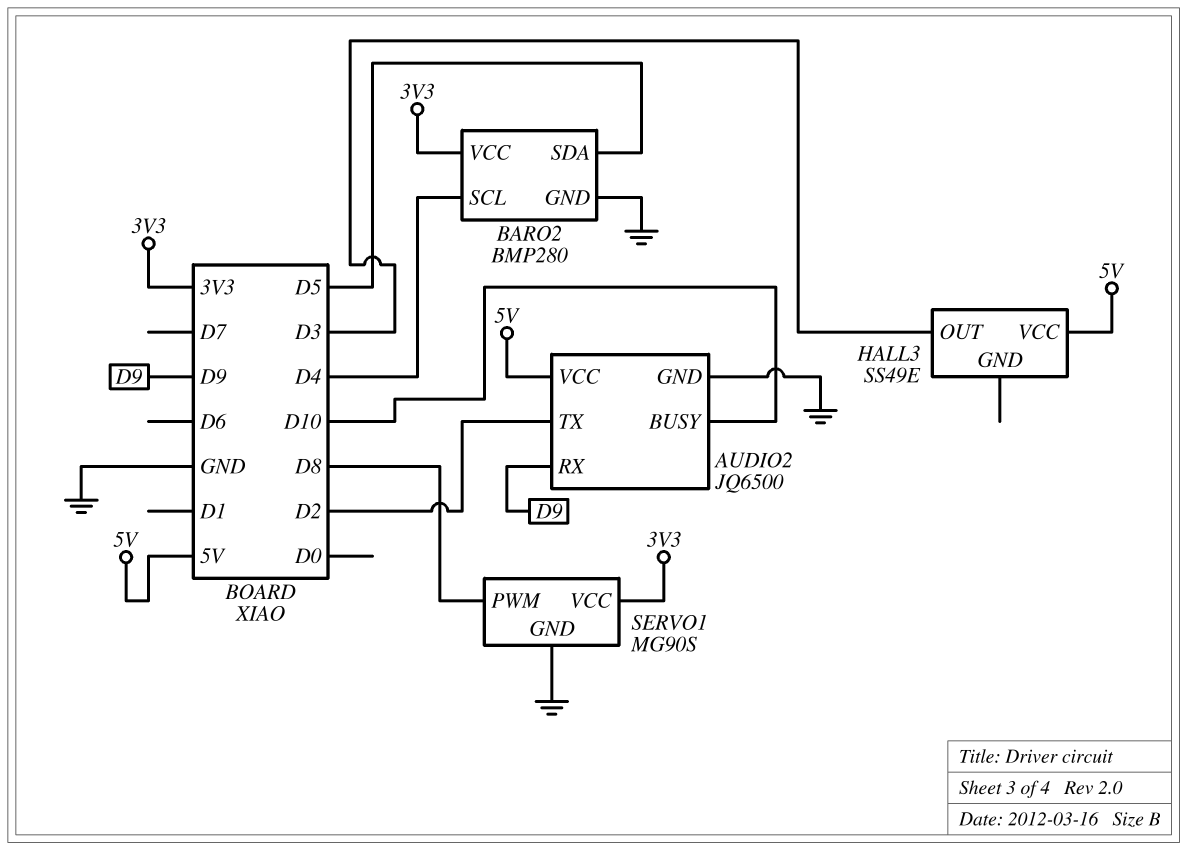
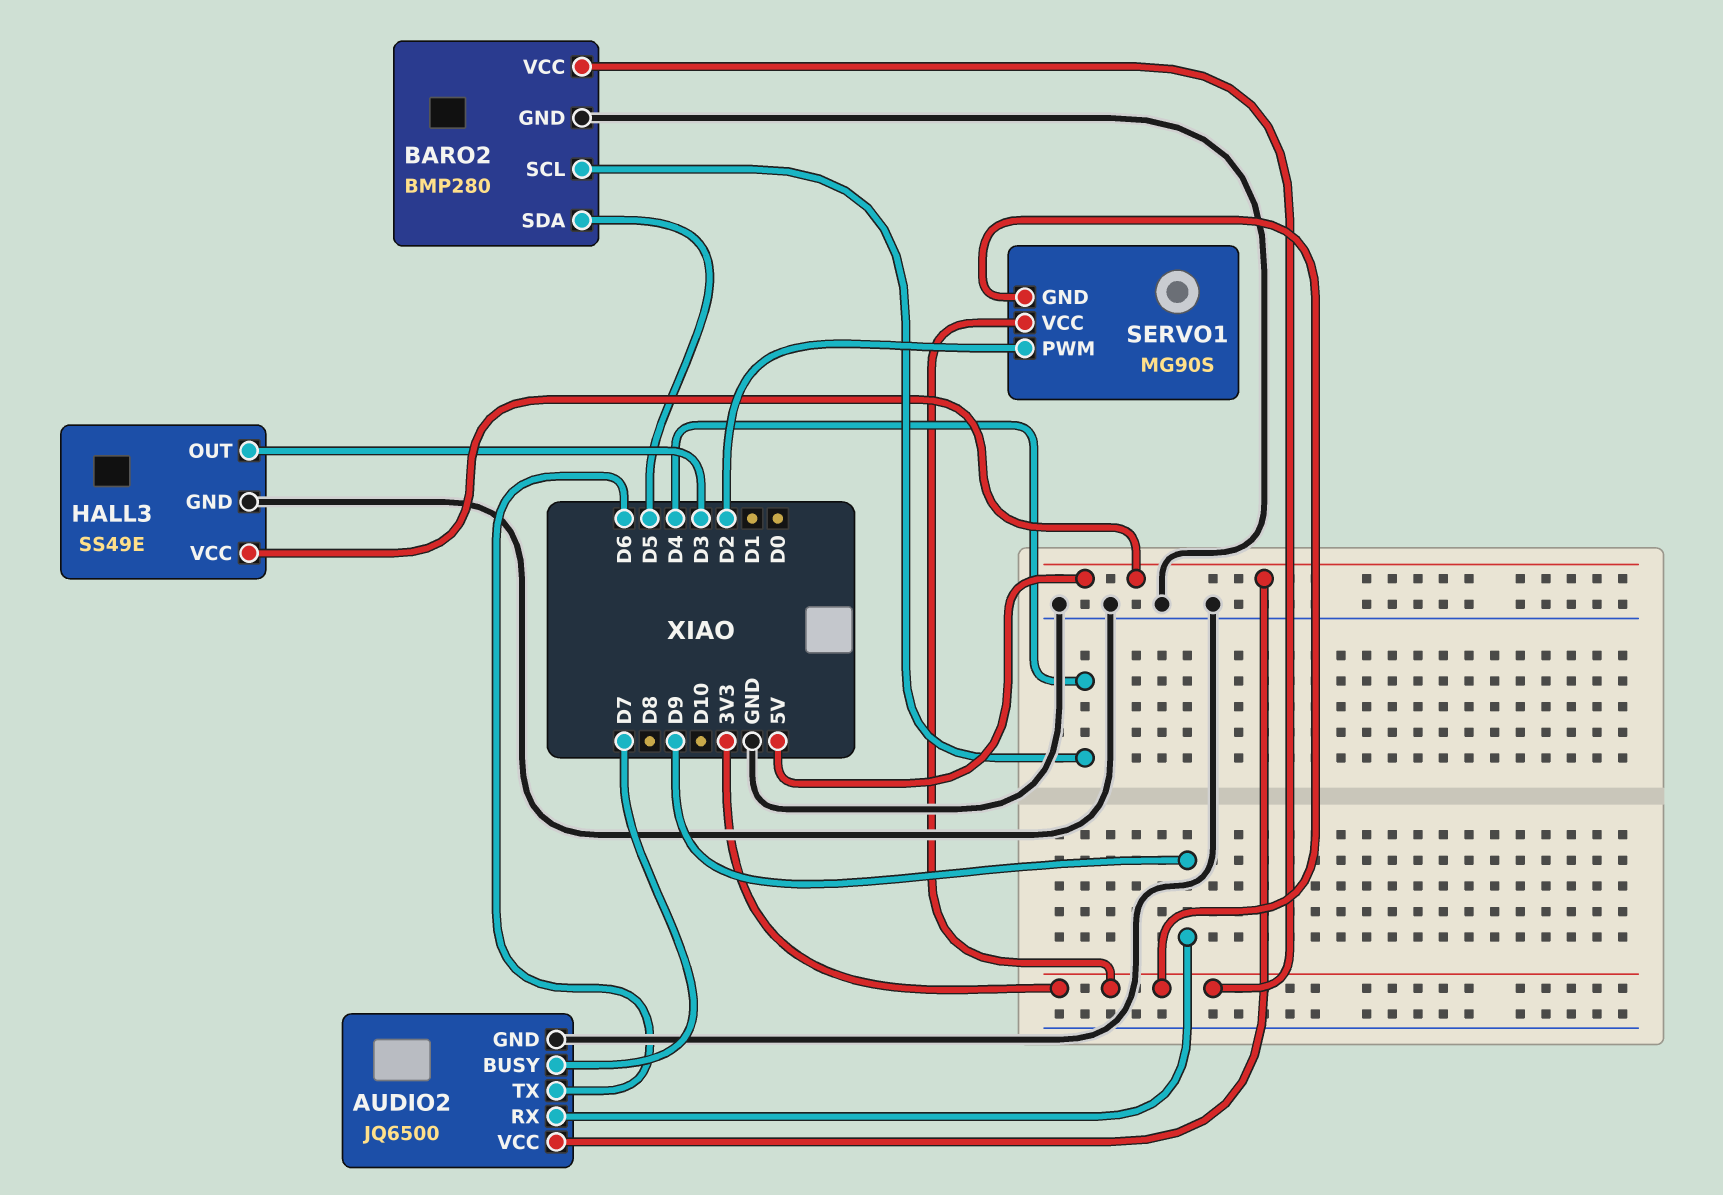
AUDIO2 pin BUSY: D10 -> D7
AUDIO2 pin TX: D2 -> D6
HALL3 pin GND: none -> GND
SERVO1 pin GND: GND -> 3V3
SERVO1 pin PWM: D8 -> D2

